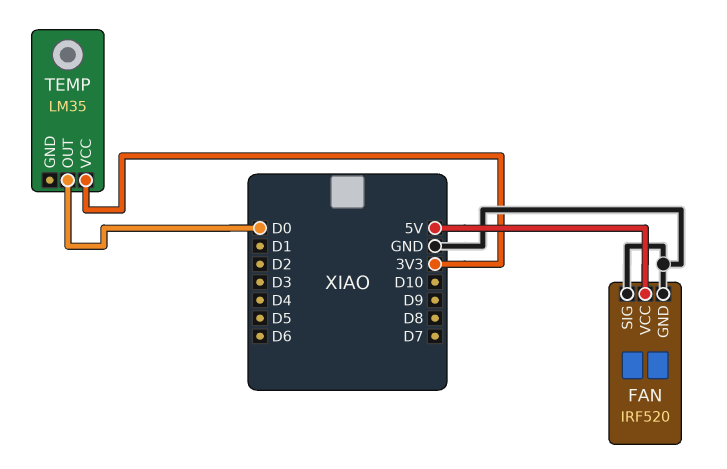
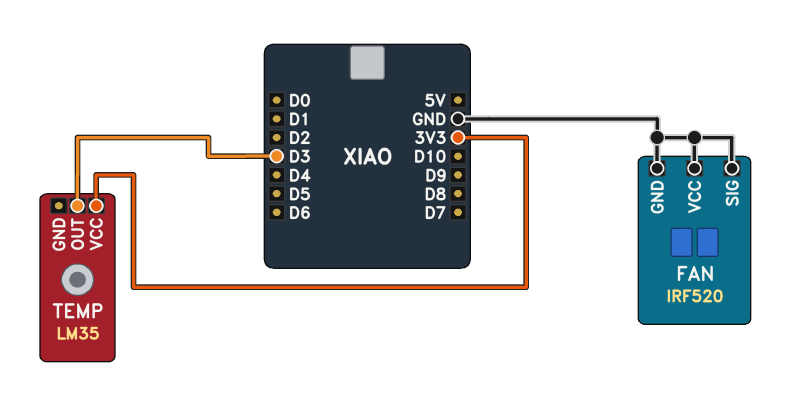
FAN pin VCC: 5V -> GND
TEMP pin OUT: D0 -> D3

